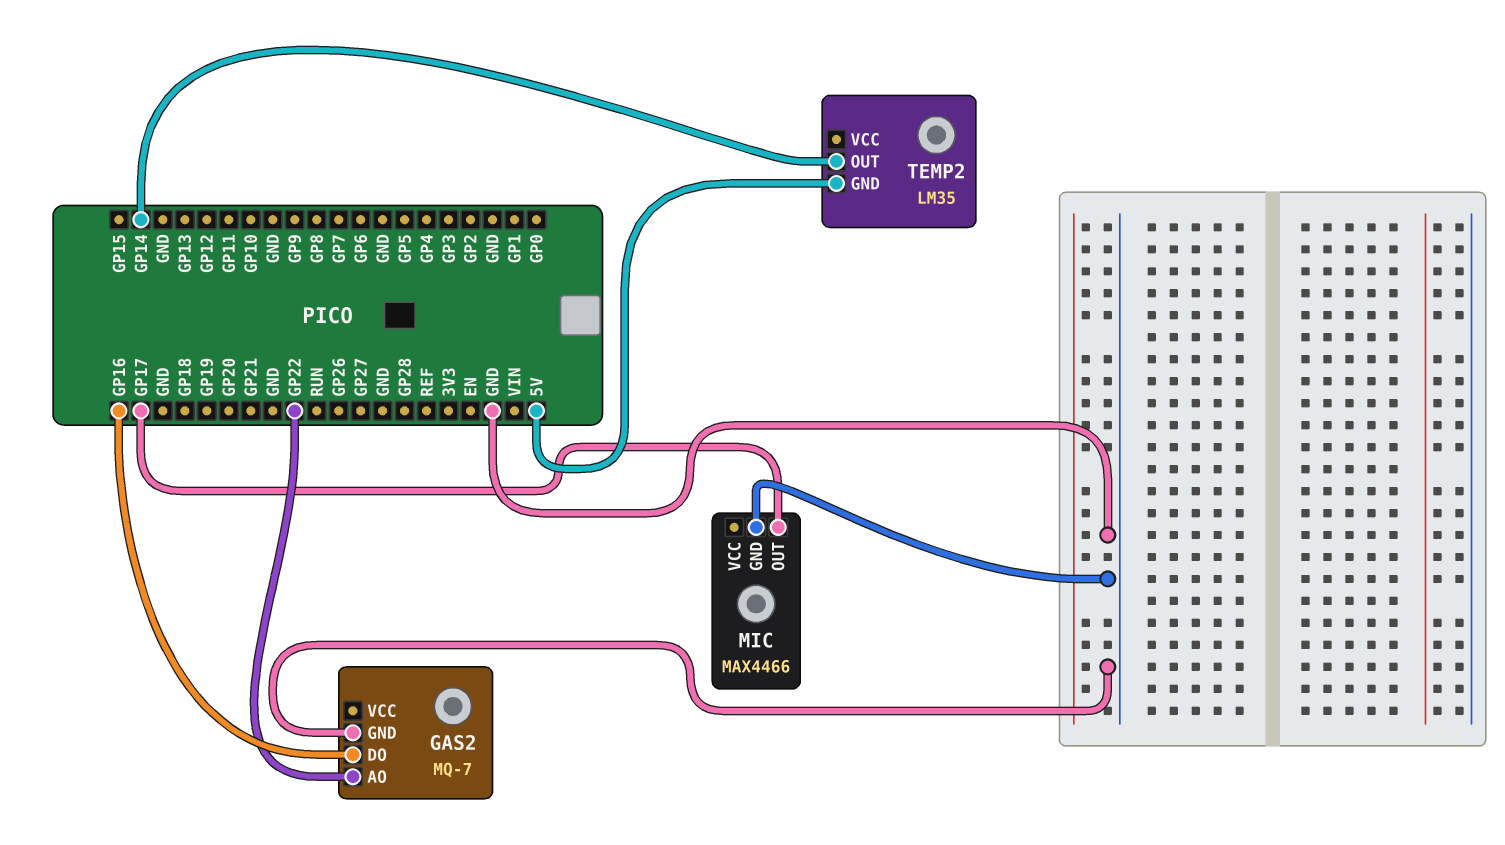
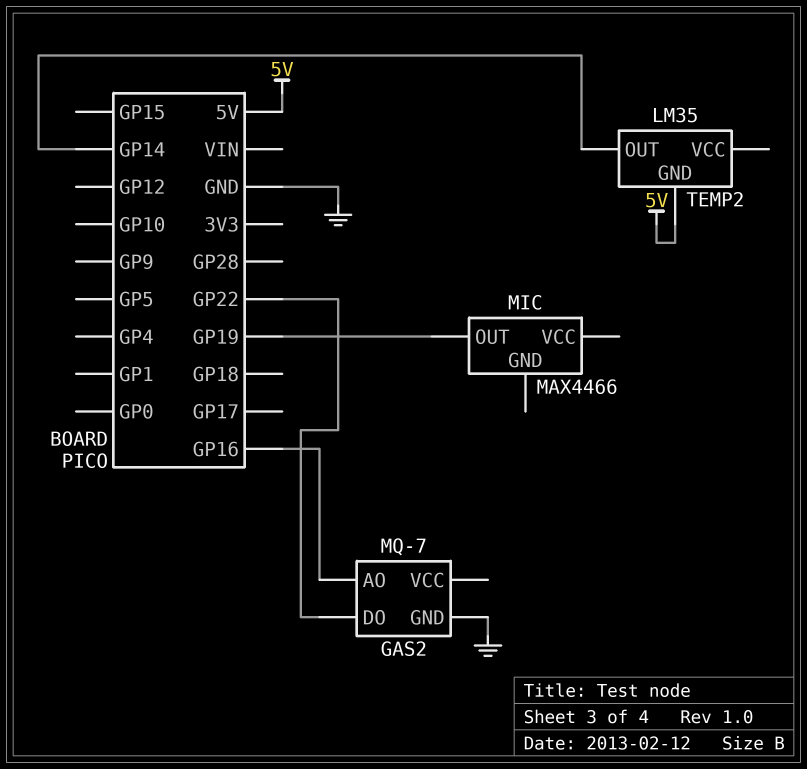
GAS2 pin AO: GP22 -> GP16
GAS2 pin DO: GP16 -> GP22
MIC pin GND: GND -> none
MIC pin OUT: GP17 -> GP19

